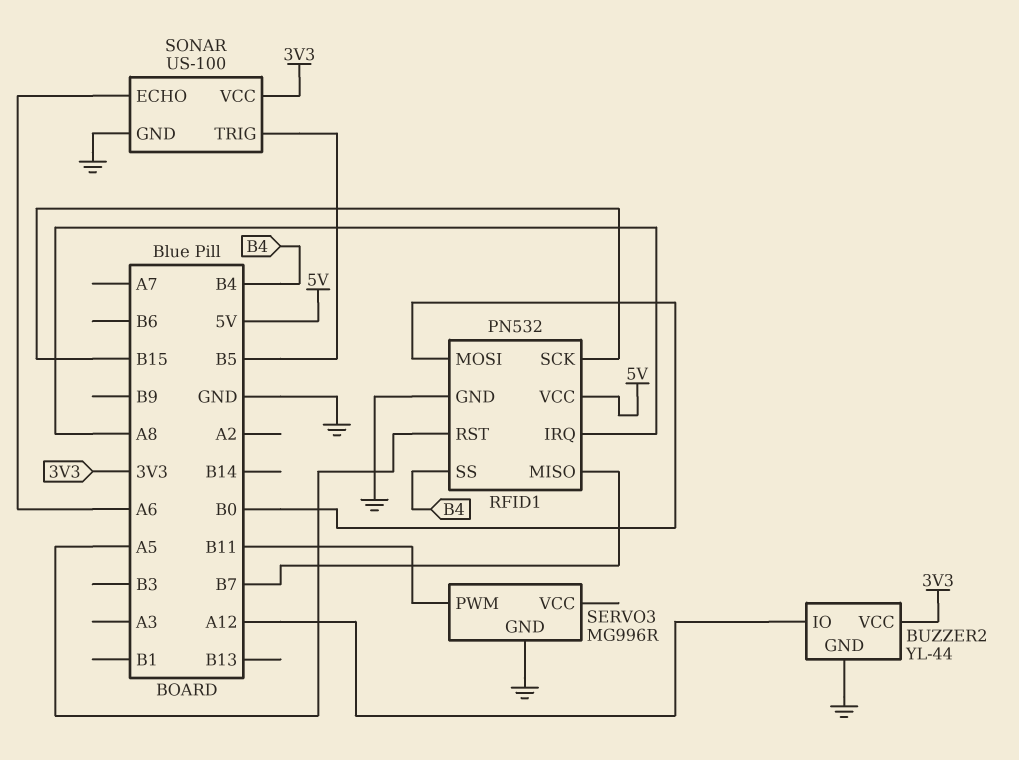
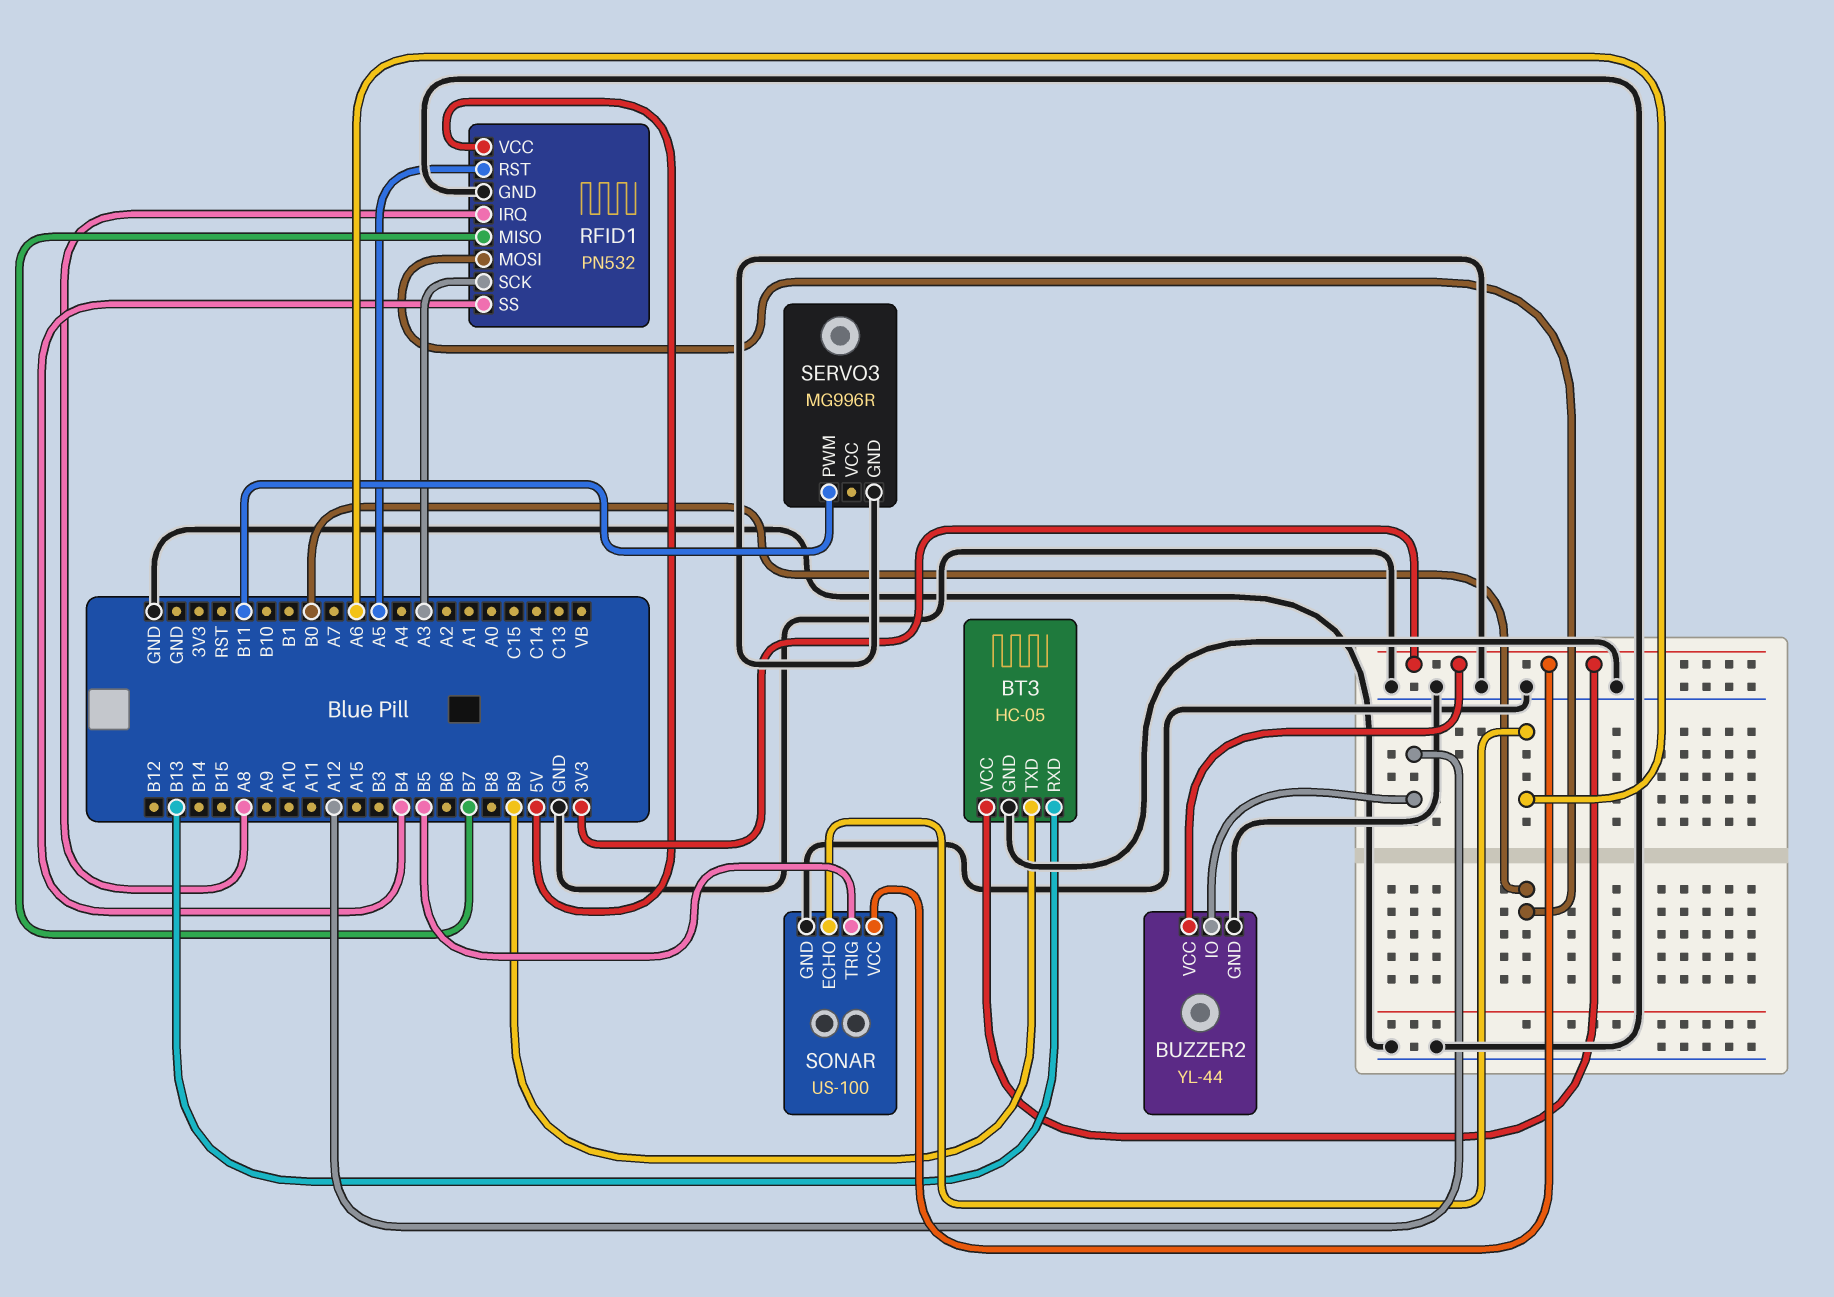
BT3: none -> HC-05
BT3 pin GND: none -> GND
BT3 pin RXD: none -> B13
BT3 pin TXD: none -> B9
BT3 pin VCC: none -> 3V3
RFID1 pin SCK: B15 -> A3

